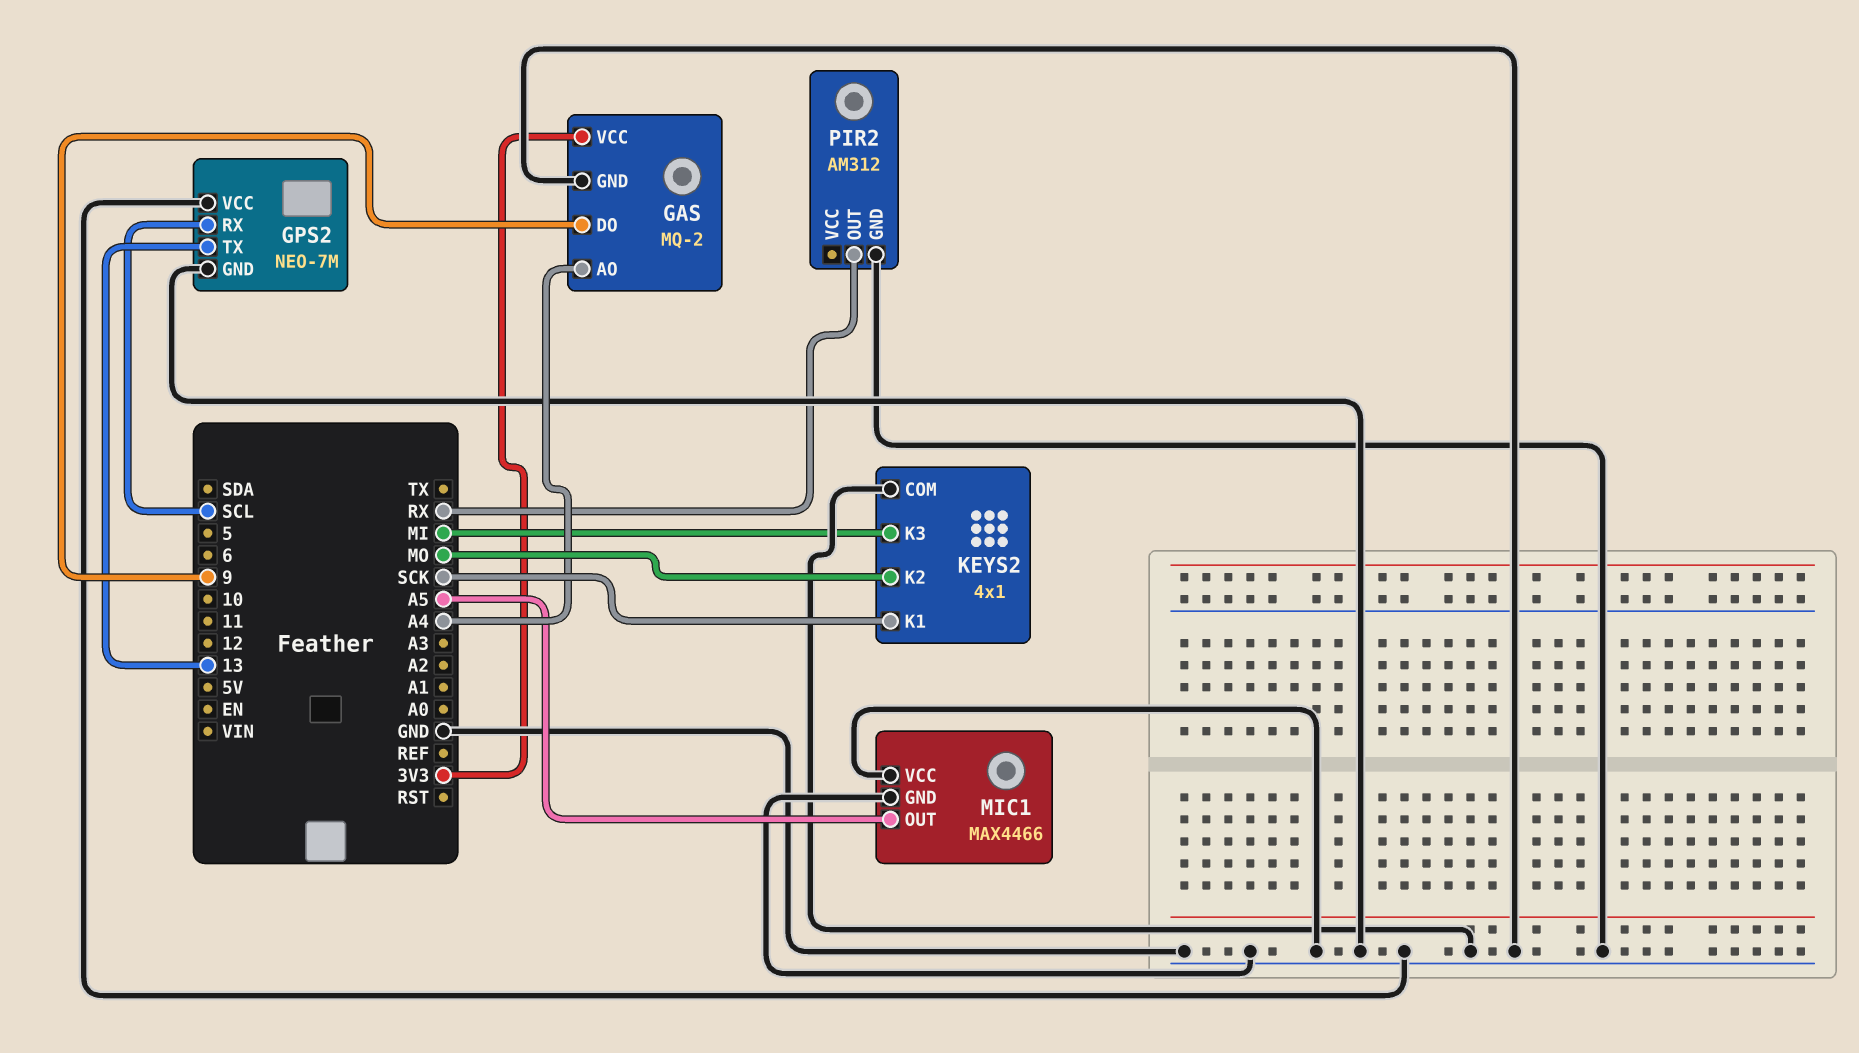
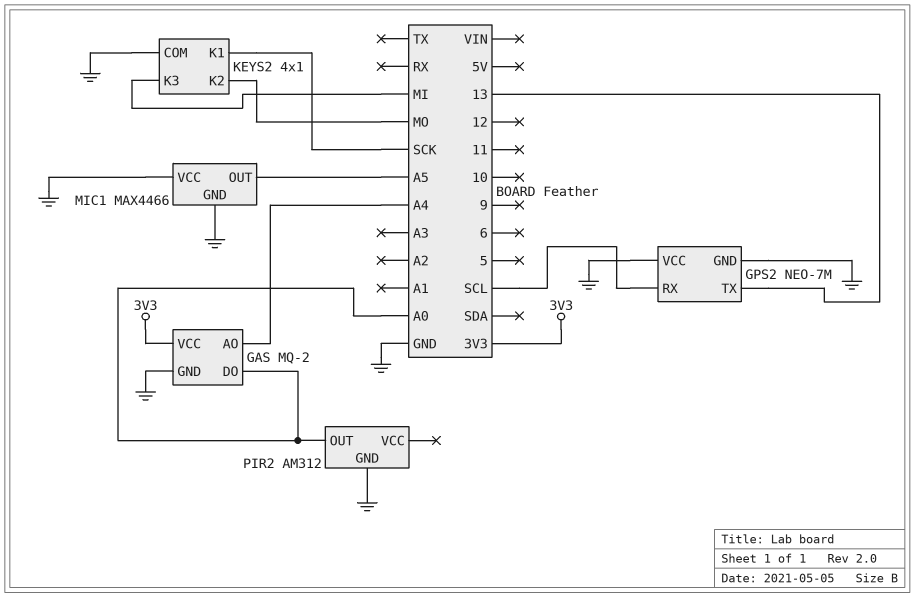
GAS pin DO: 9 -> A0
PIR2 pin OUT: RX -> A0

